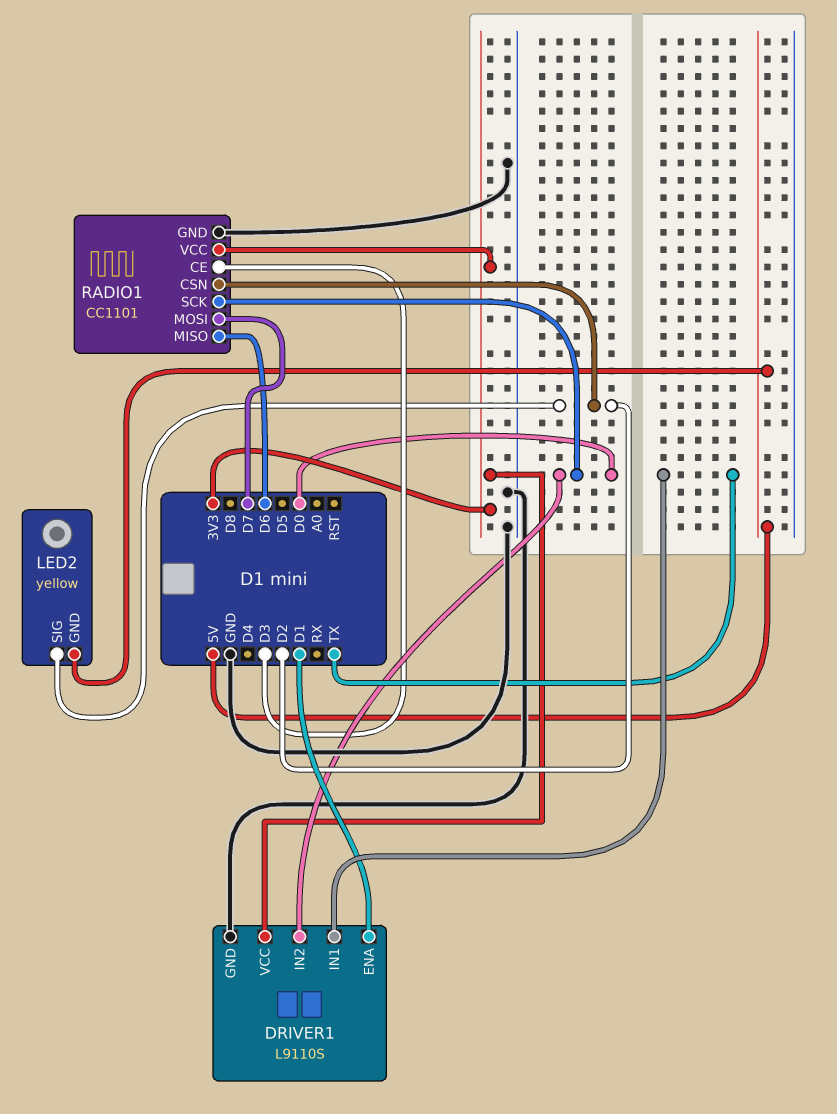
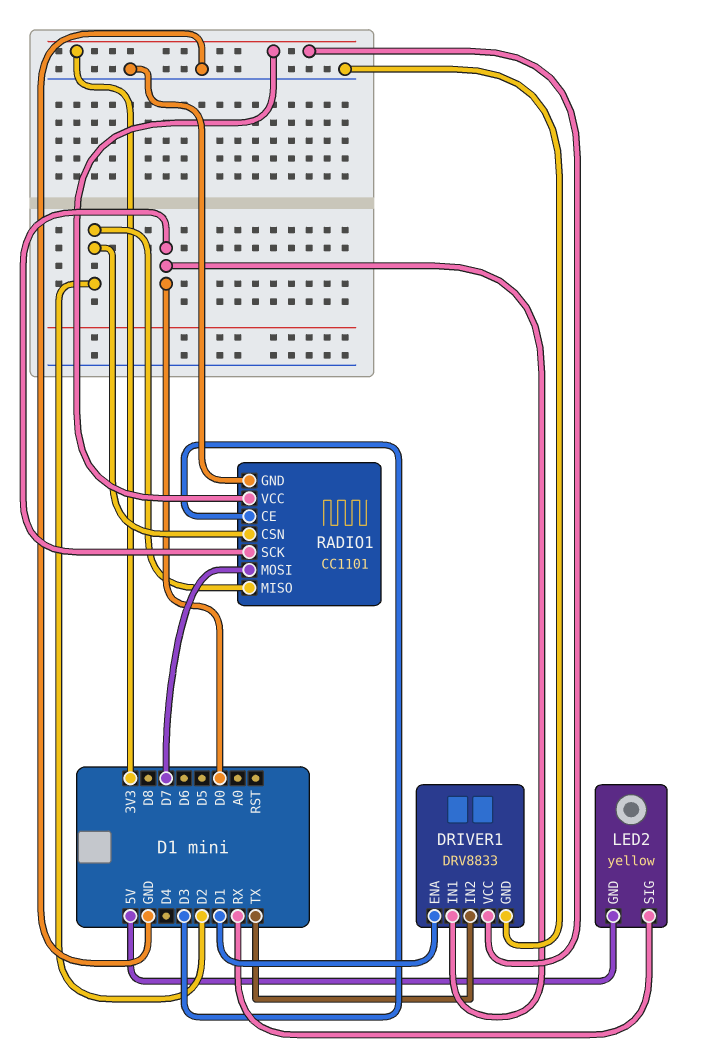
DRIVER1: L9110S -> DRV8833
DRIVER1 pin IN1: TX -> D0
DRIVER1 pin IN2: D0 -> TX
LED2 pin SIG: D2 -> RX
RADIO1 pin MISO: D6 -> D2

